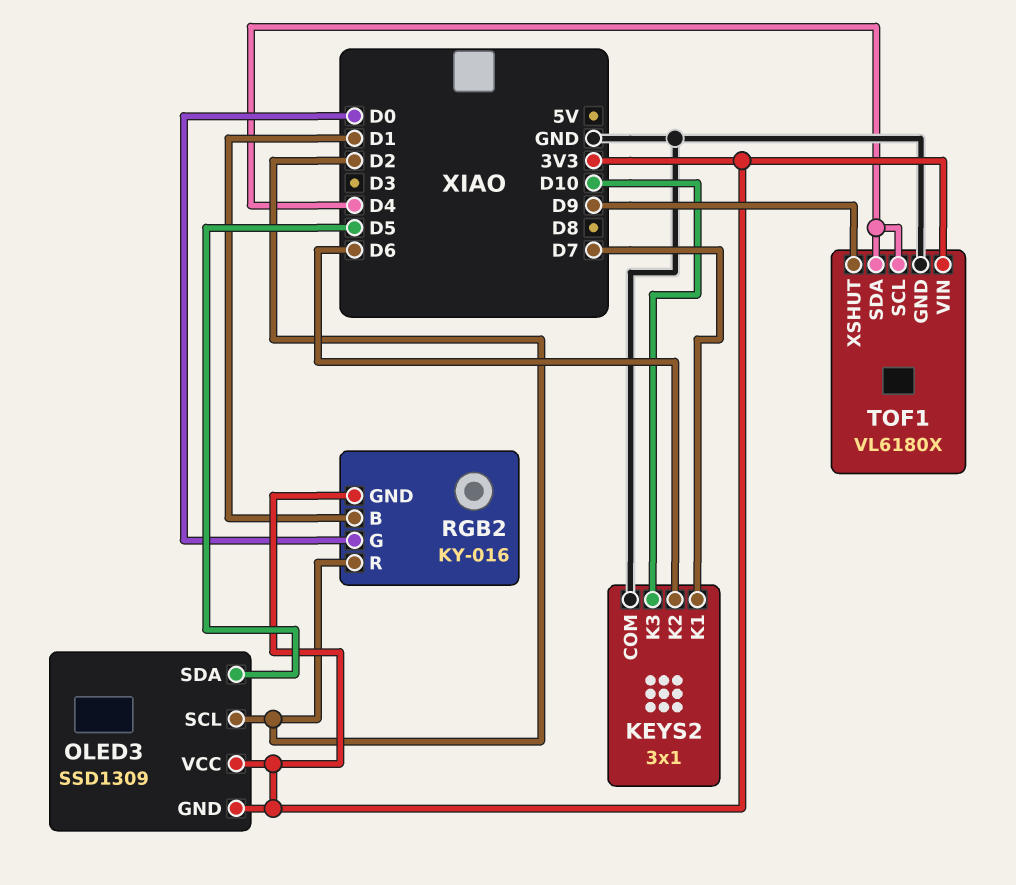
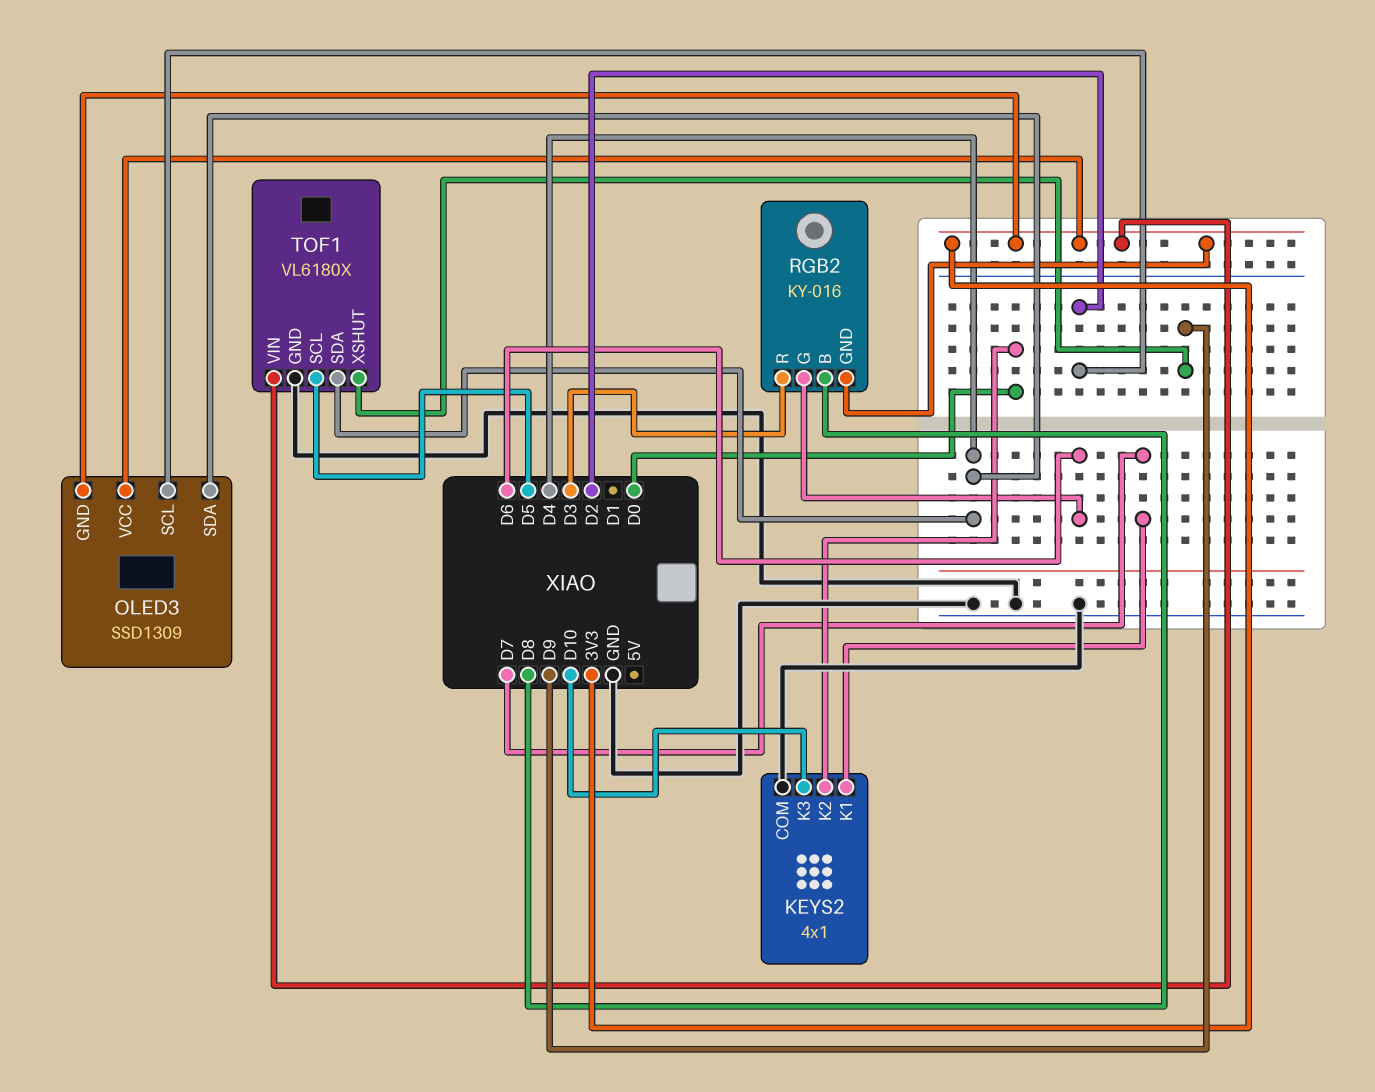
KEYS2: 3x1 -> 4x1
KEYS2 pin K2: D6 -> D0
OLED3 pin SDA: D5 -> D4
RGB2 pin B: D1 -> D8
RGB2 pin G: D0 -> D6
RGB2 pin R: D2 -> D3
TOF1 pin SCL: D4 -> D5

